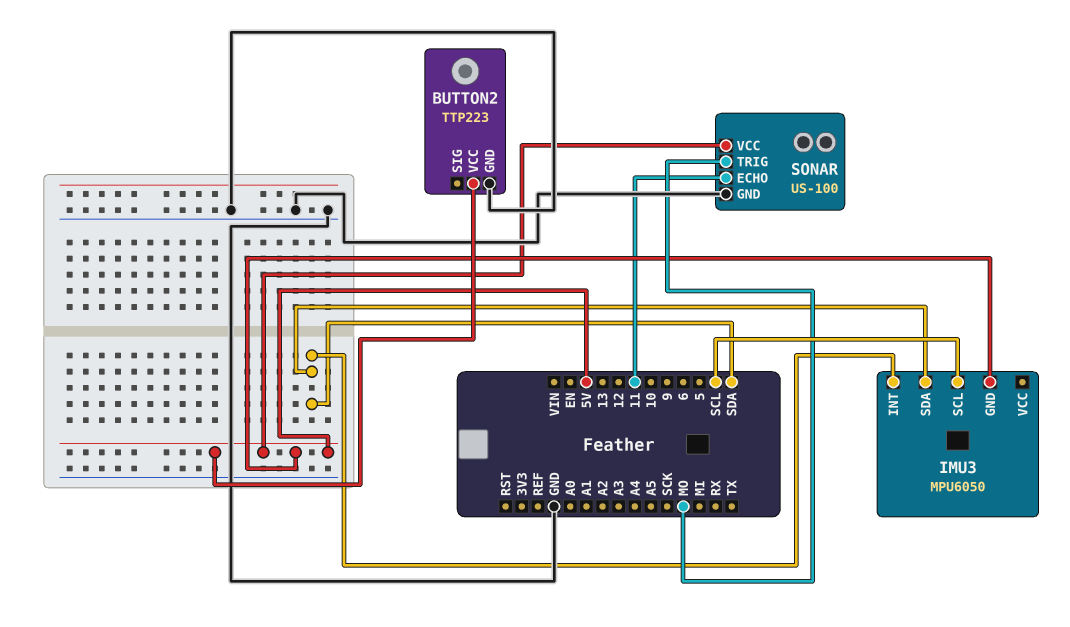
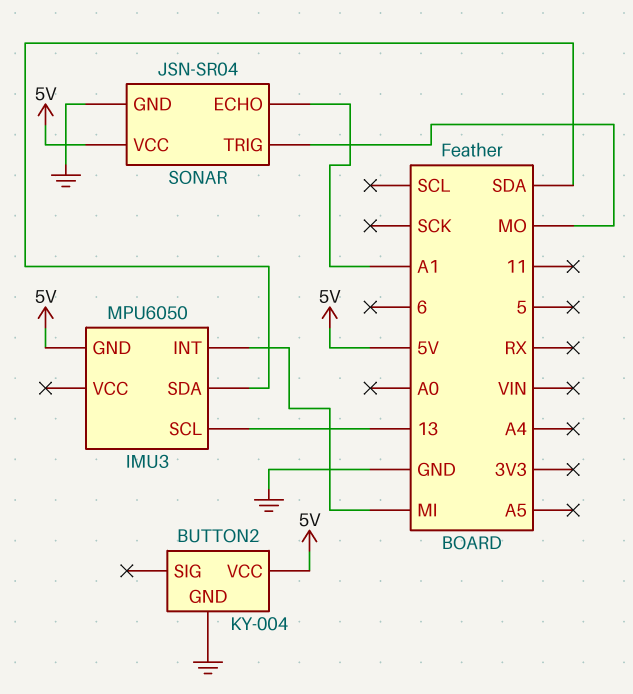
BUTTON2: TTP223 -> KY-004
IMU3 pin INT: SDA -> MI
IMU3 pin SCL: SCL -> 13
SONAR: US-100 -> JSN-SR04
SONAR pin ECHO: 11 -> A1

